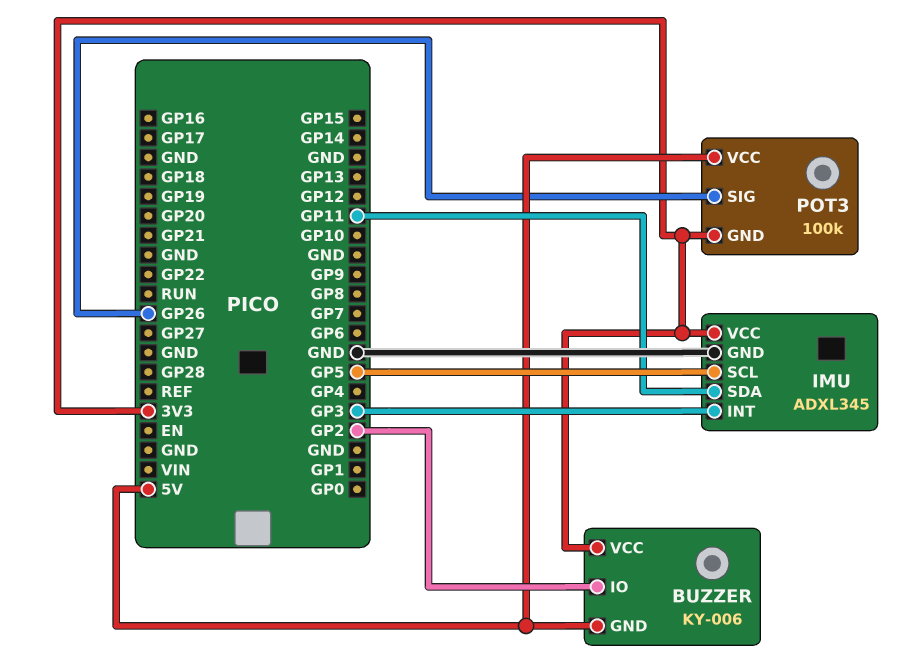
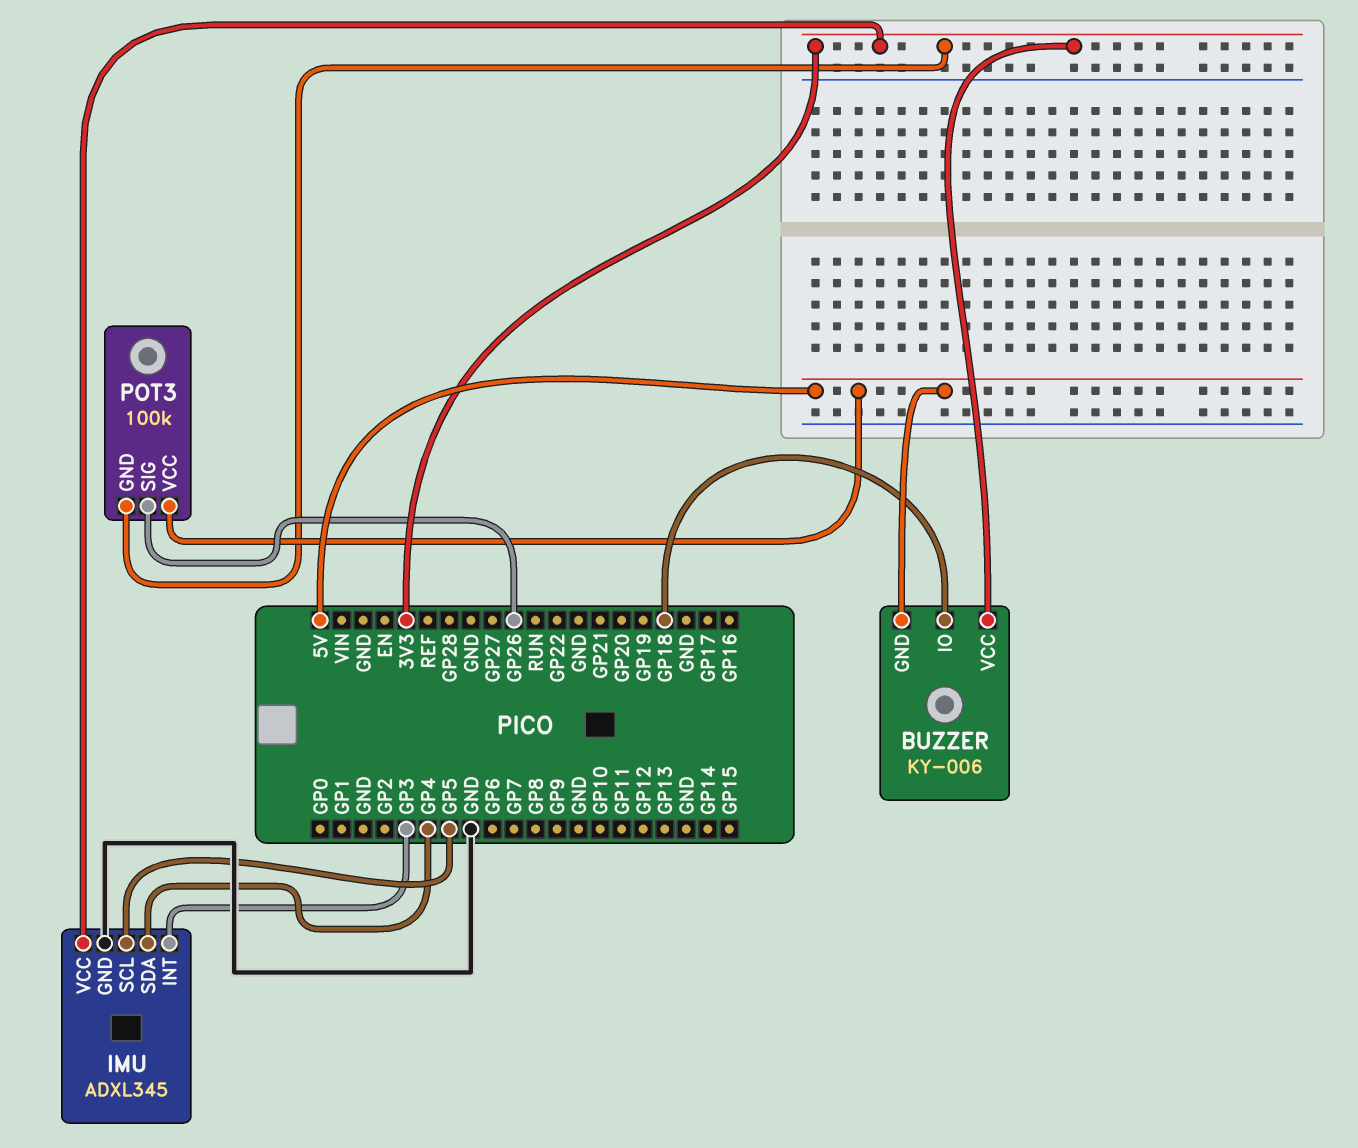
BUZZER pin IO: GP2 -> GP18
IMU pin SDA: GP11 -> GP4

